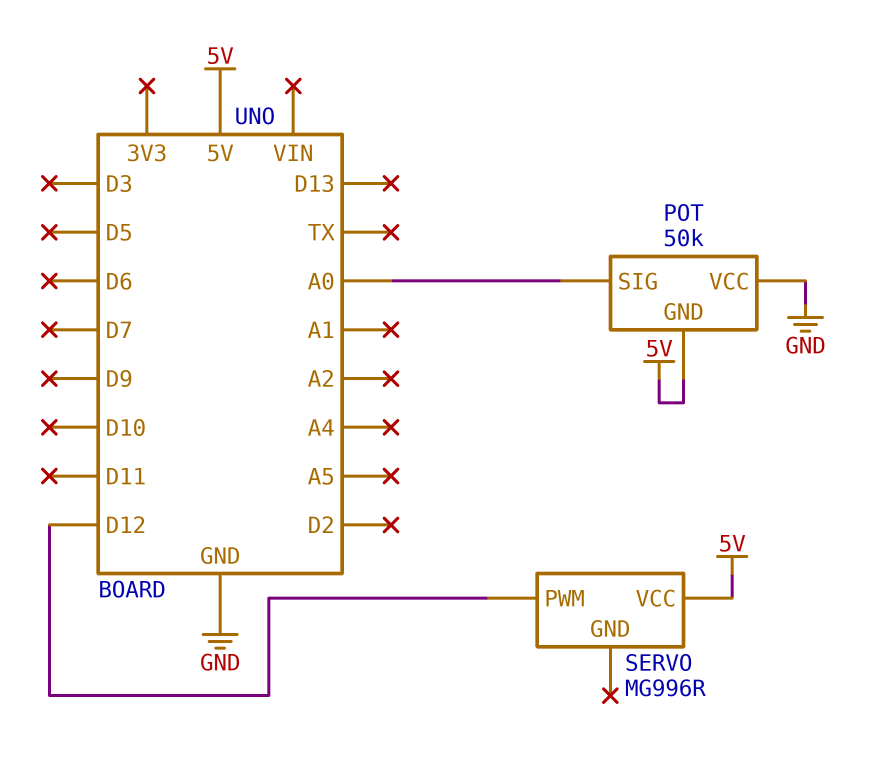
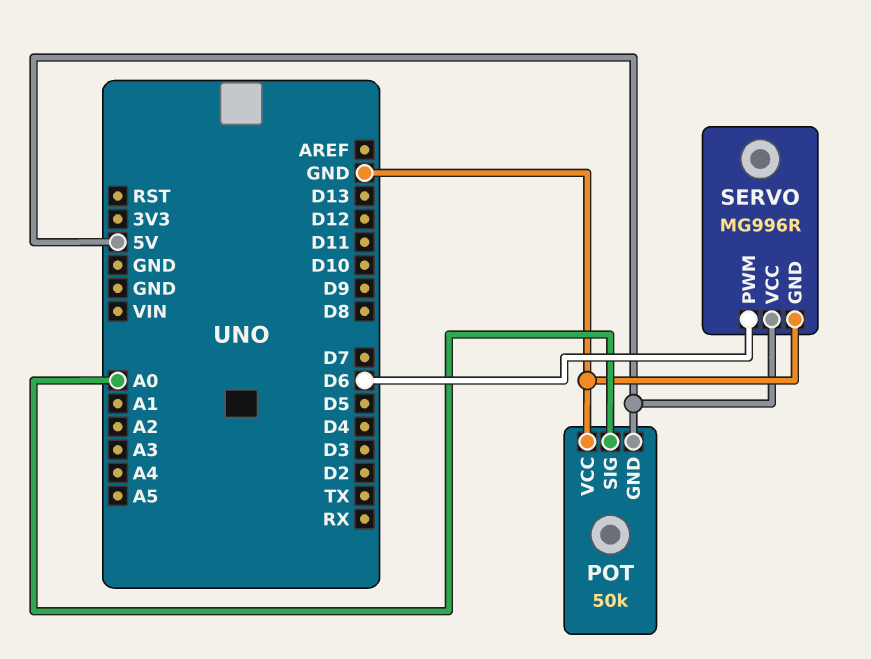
SERVO pin GND: none -> GND
SERVO pin PWM: D12 -> D6

